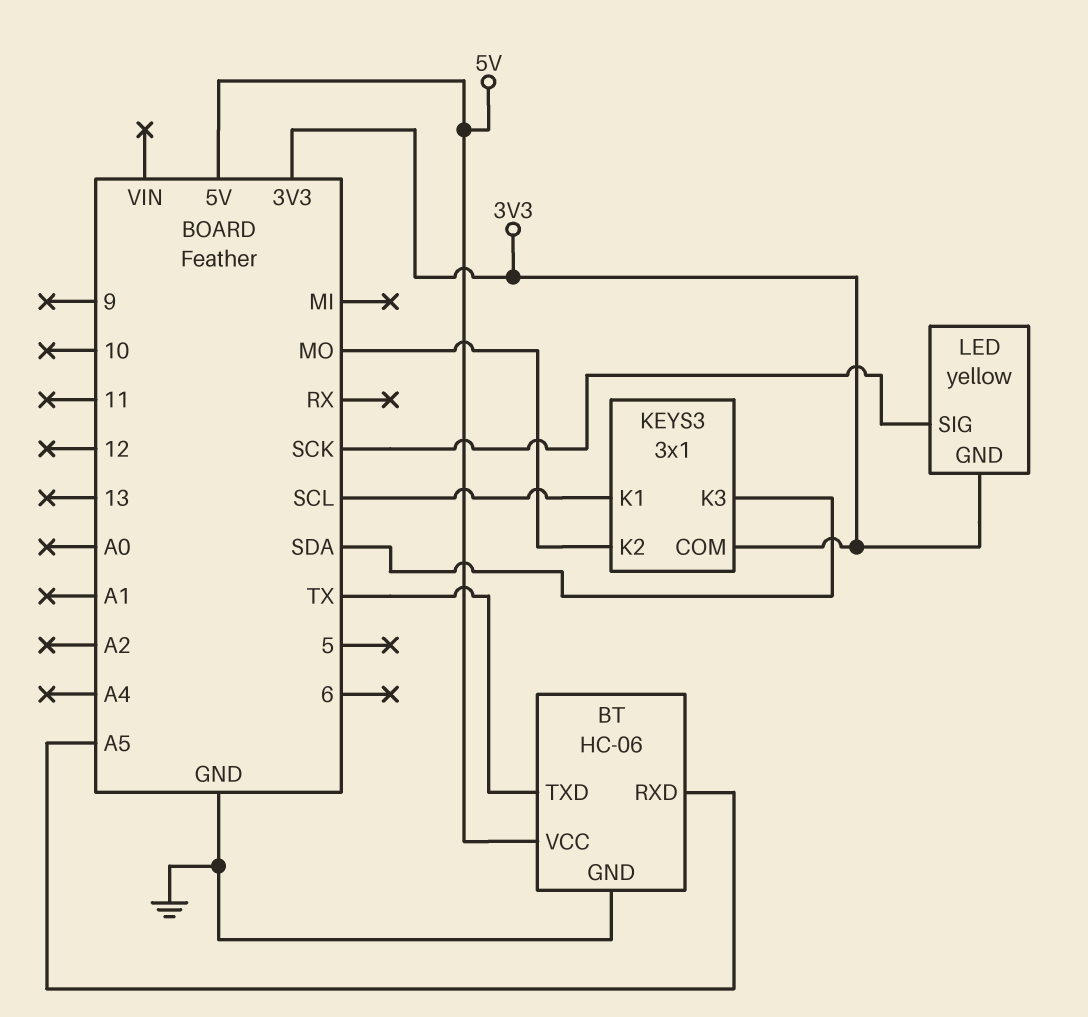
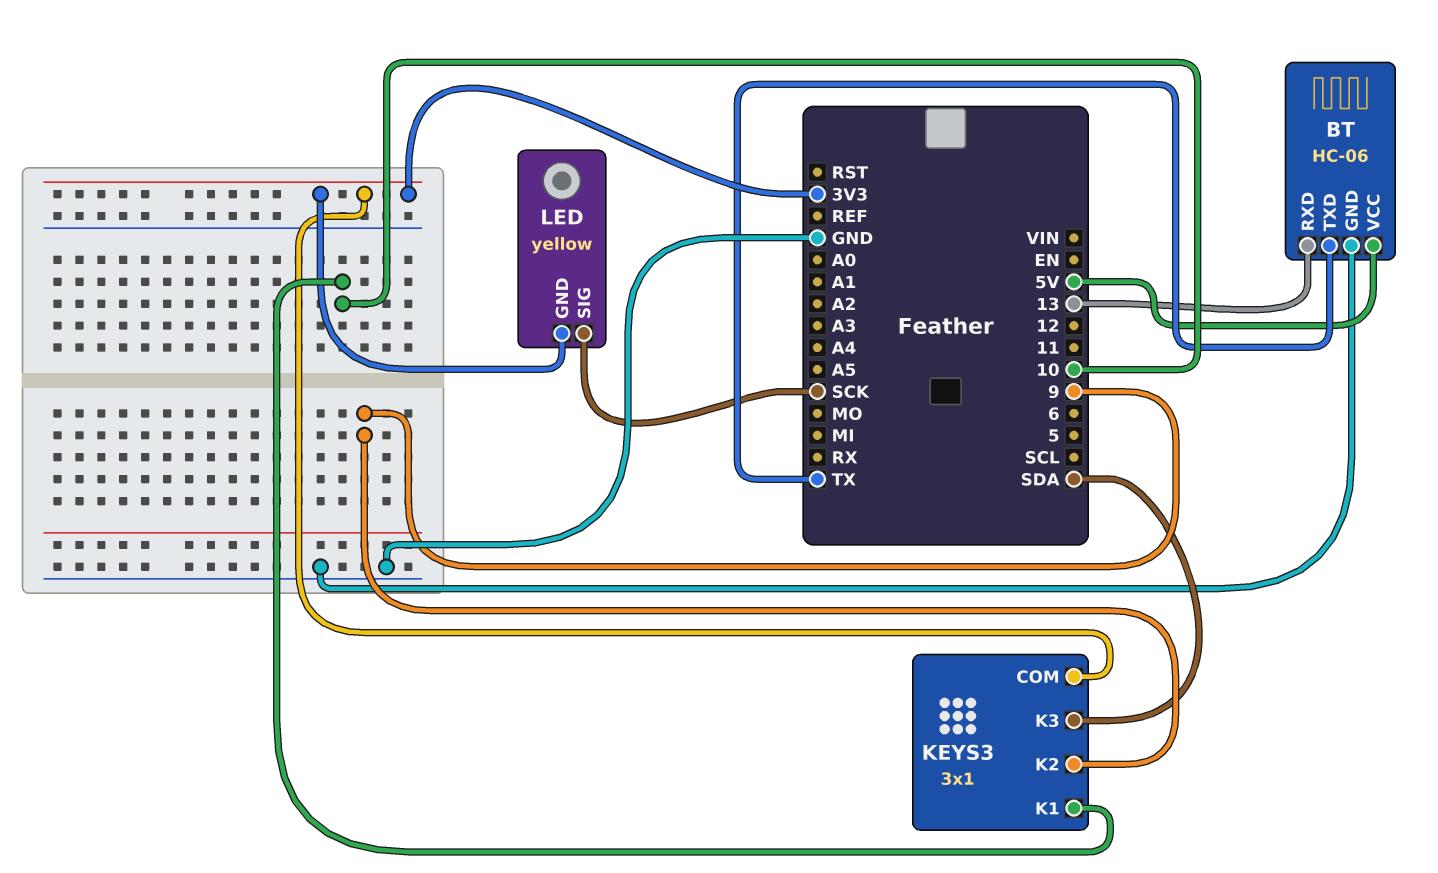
BT pin RXD: A5 -> 13
KEYS3 pin K1: SCL -> 10
KEYS3 pin K2: MO -> 9

